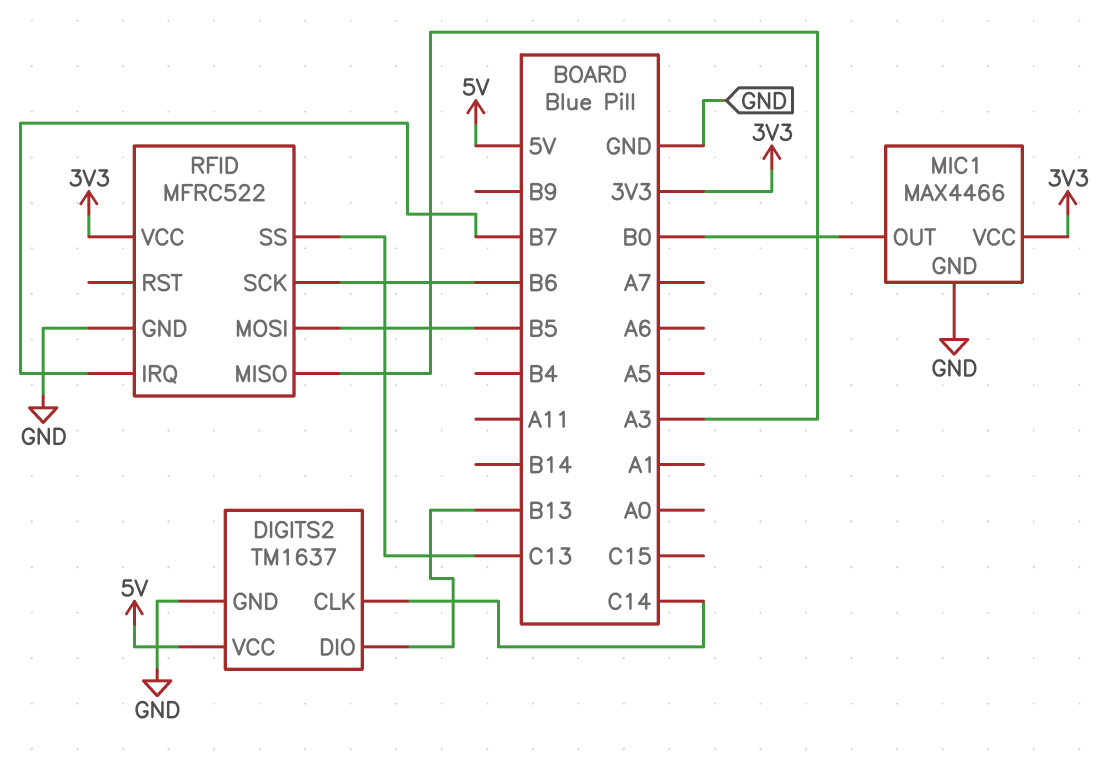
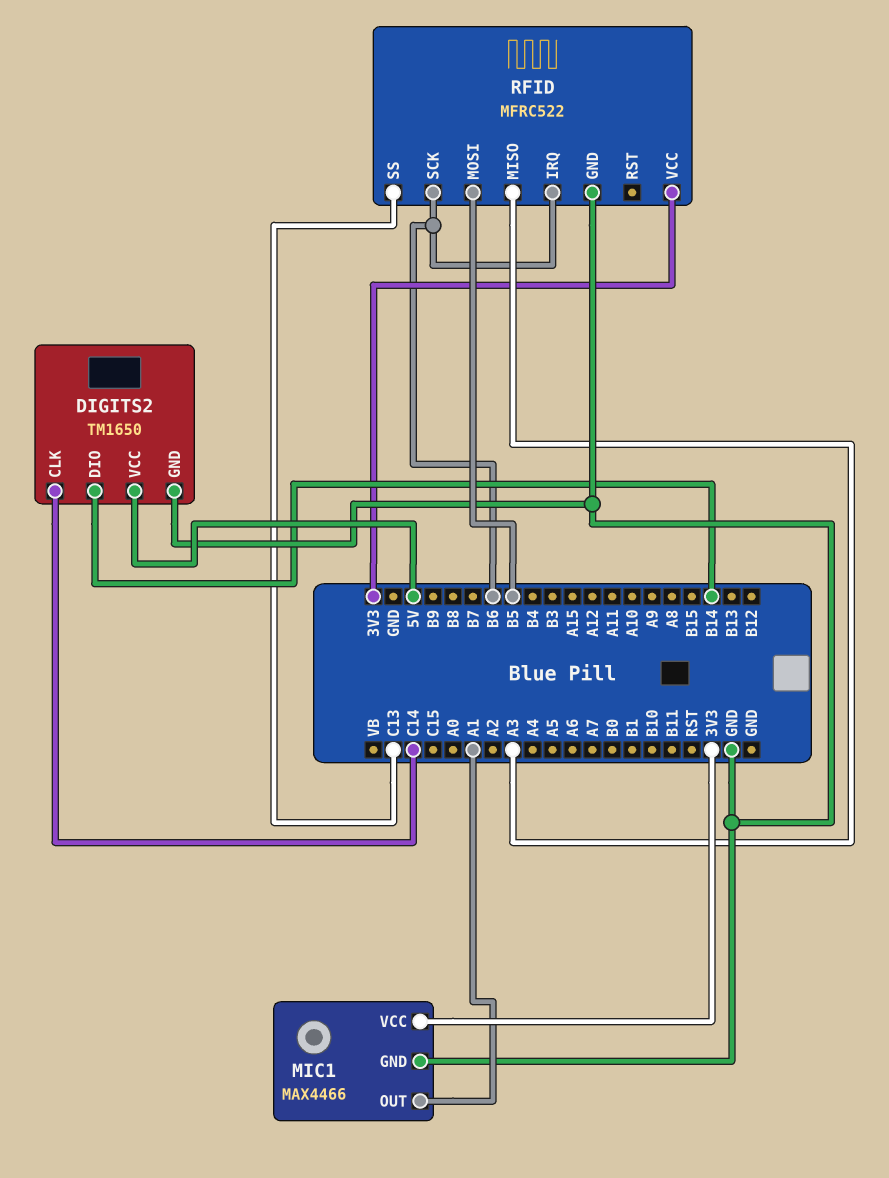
DIGITS2: TM1637 -> TM1650
DIGITS2 pin DIO: B13 -> B14
MIC1 pin OUT: B0 -> A1
RFID pin IRQ: B7 -> B6

